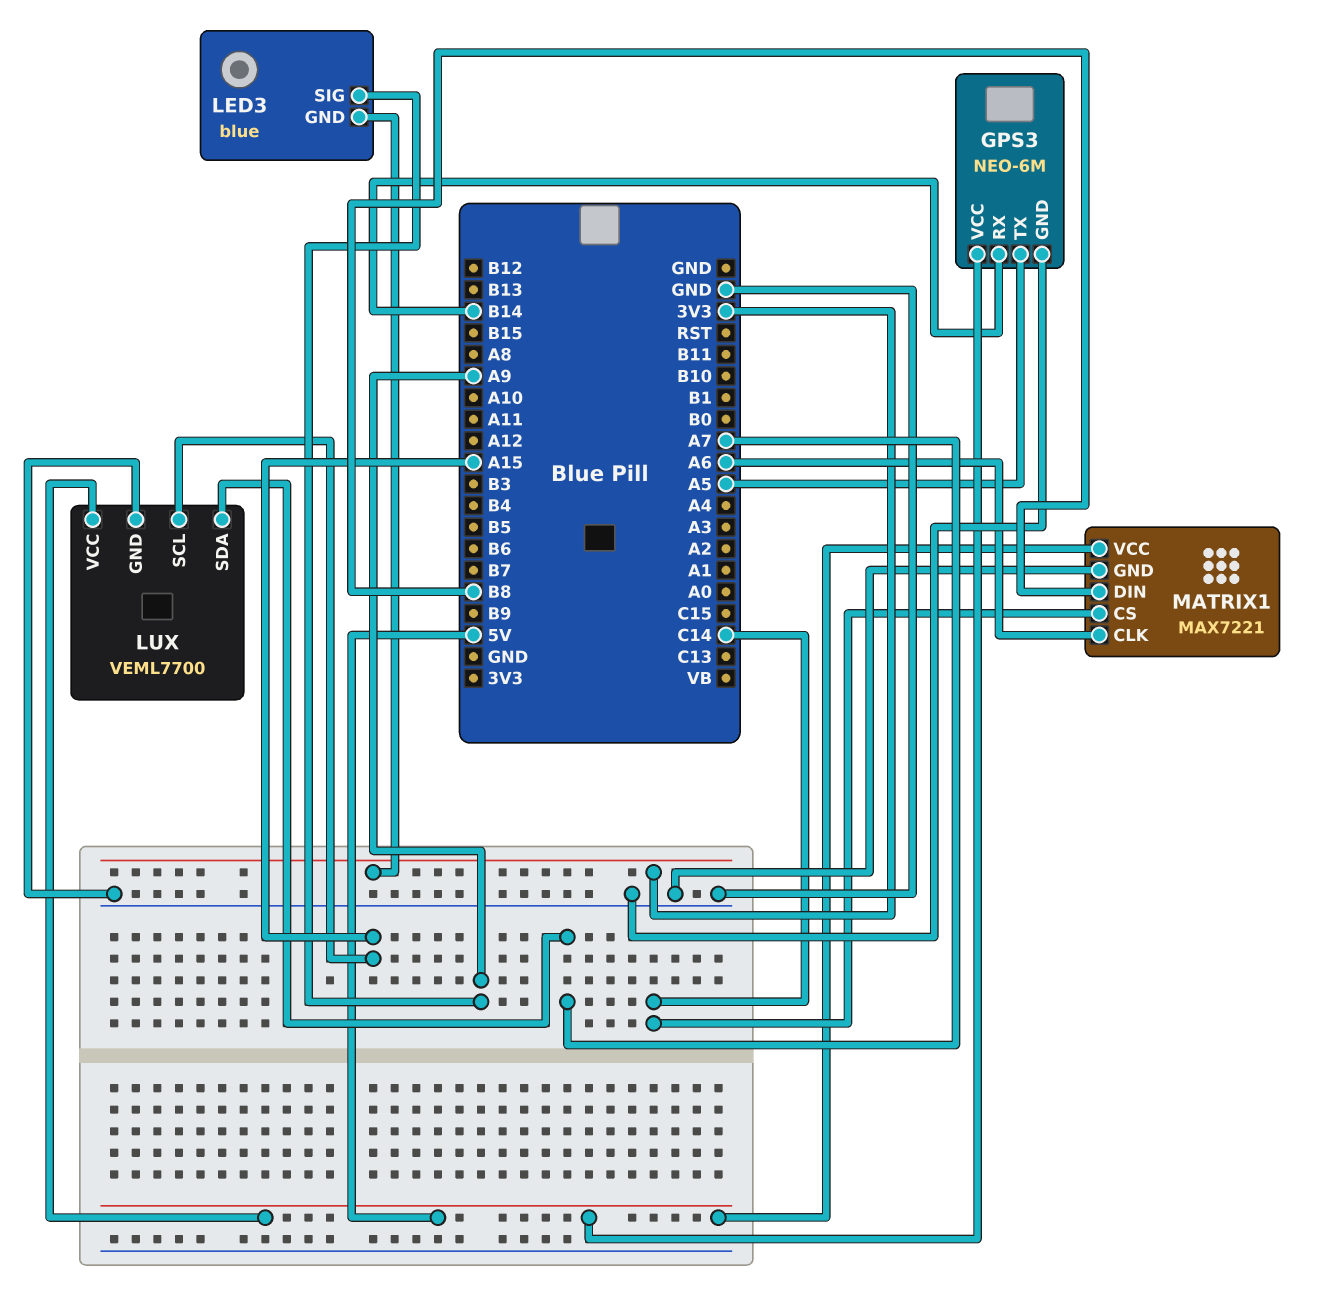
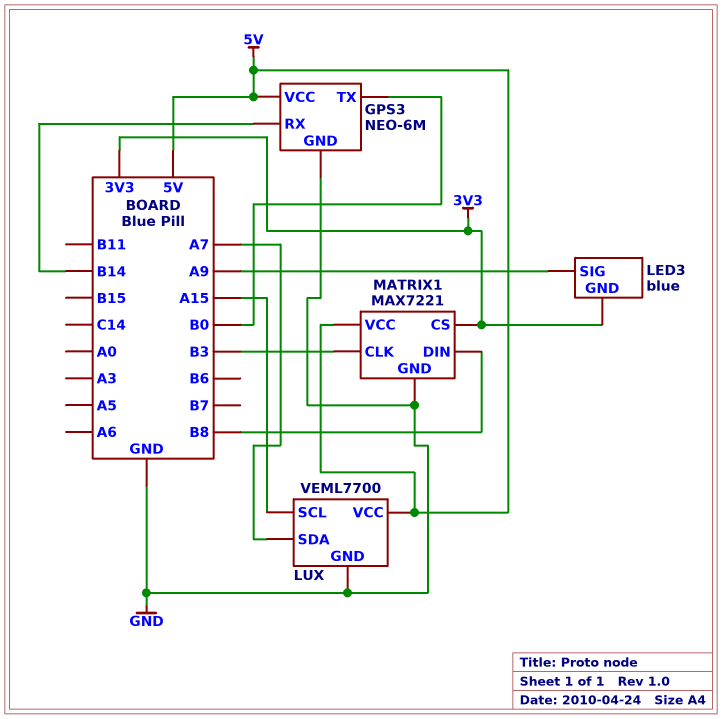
GPS3 pin TX: A5 -> B0
MATRIX1 pin CLK: A6 -> B3
MATRIX1 pin CS: C14 -> 3V3

